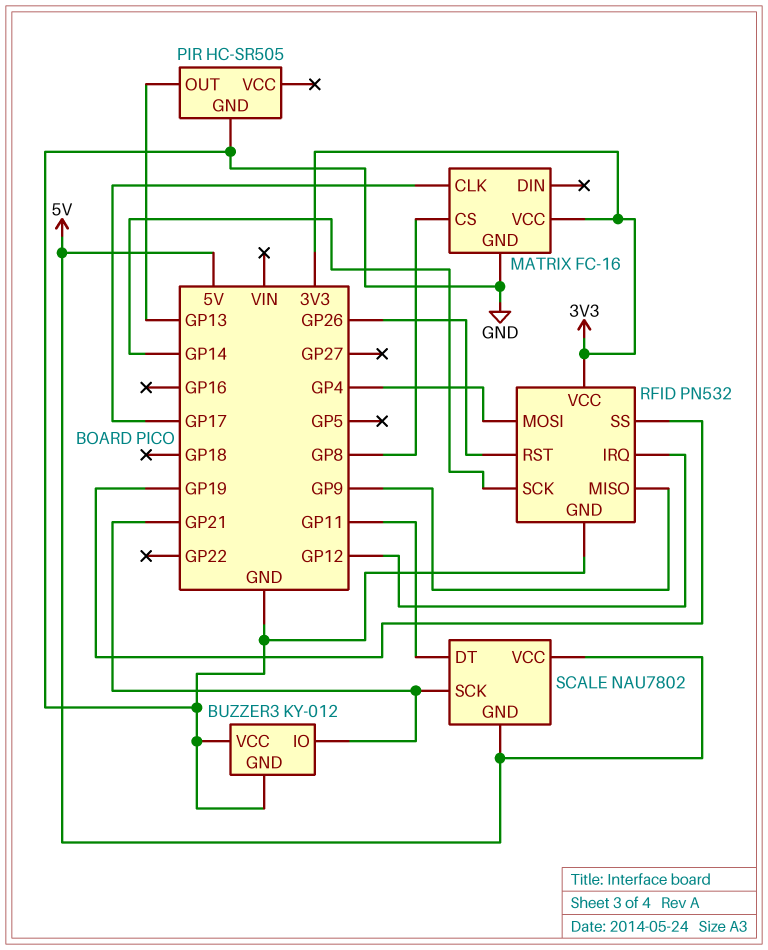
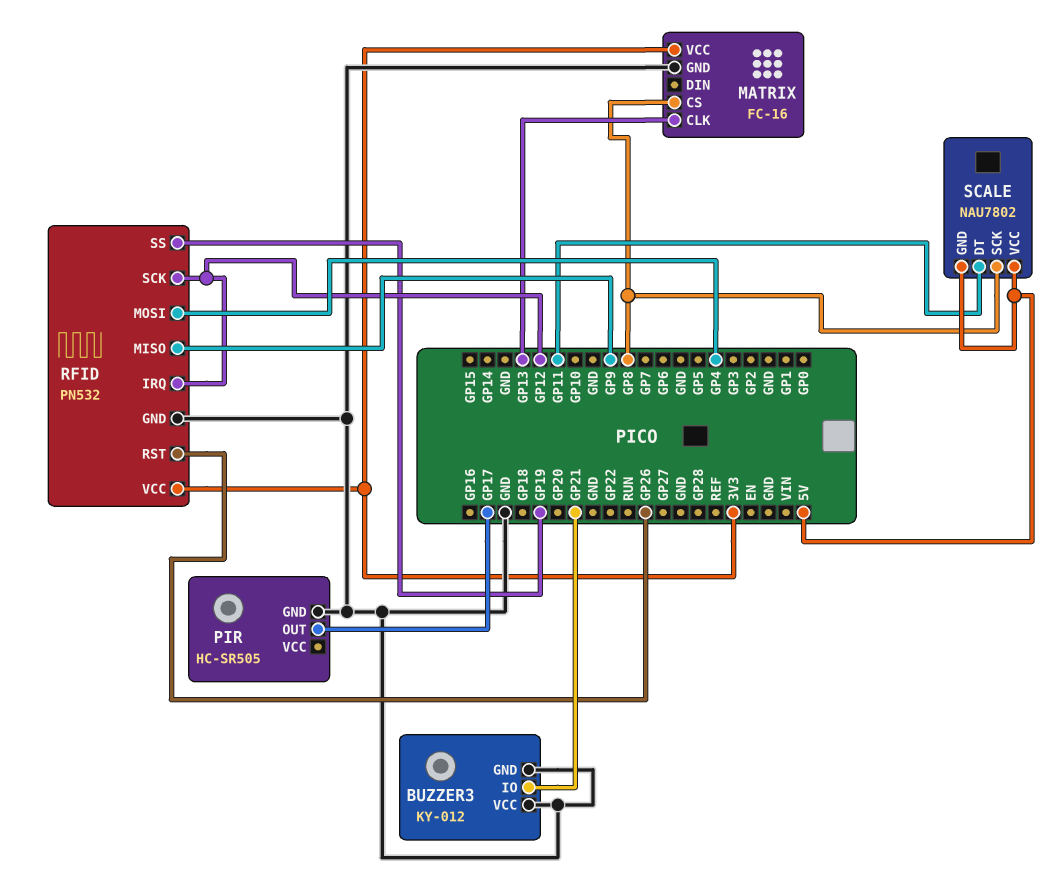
MATRIX pin CLK: GP17 -> GP13
PIR pin OUT: GP13 -> GP17
RFID pin SCK: GP14 -> GP12
SCALE pin SCK: GP21 -> GP8

